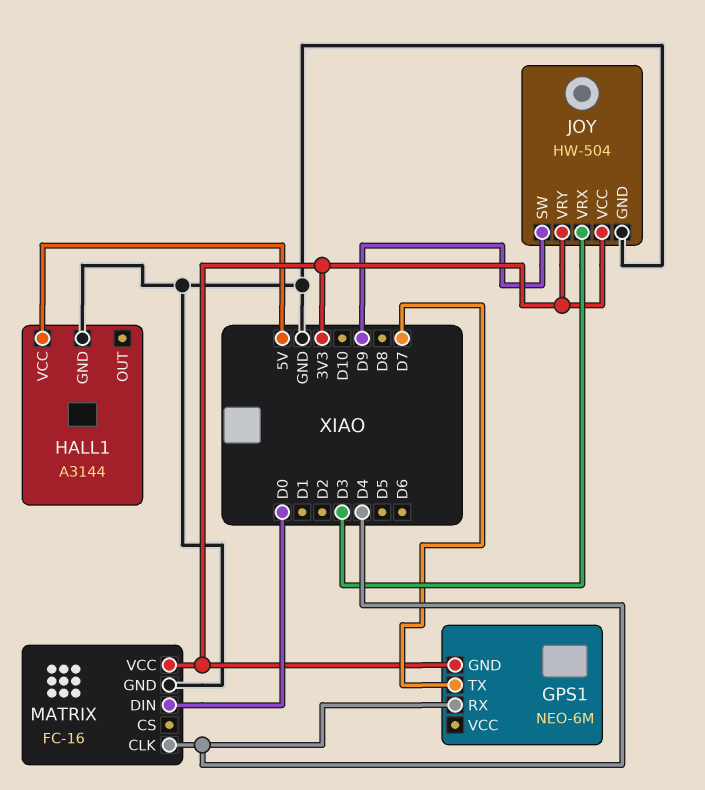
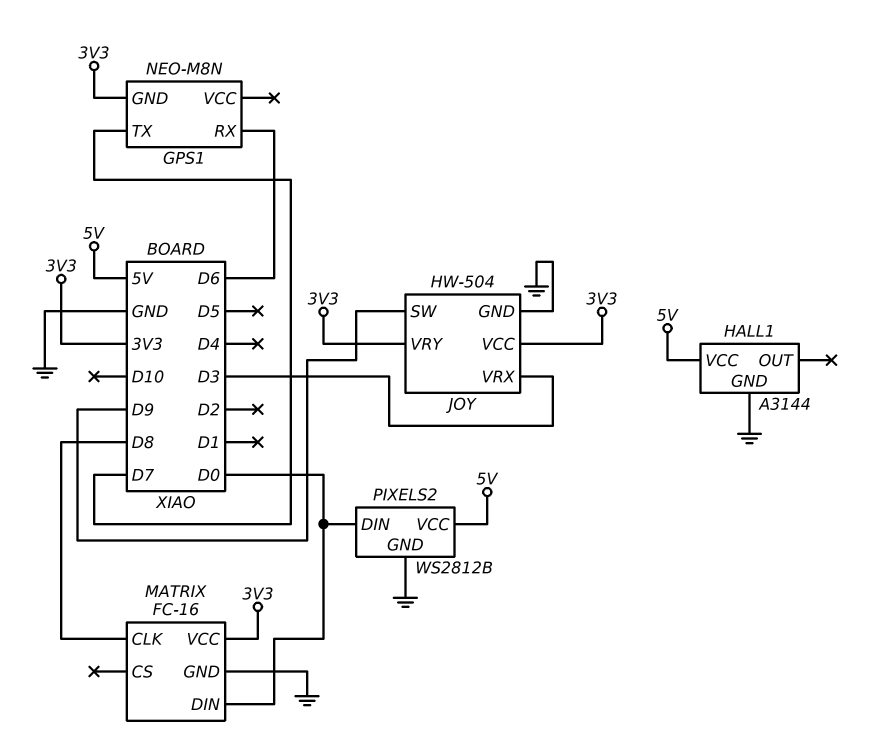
GPS1: NEO-6M -> NEO-M8N
GPS1 pin RX: D4 -> D6
MATRIX pin CLK: D4 -> D8
PIXELS2: none -> WS2812B
PIXELS2 pin DIN: none -> D0
PIXELS2 pin GND: none -> GND
PIXELS2 pin VCC: none -> 5V

